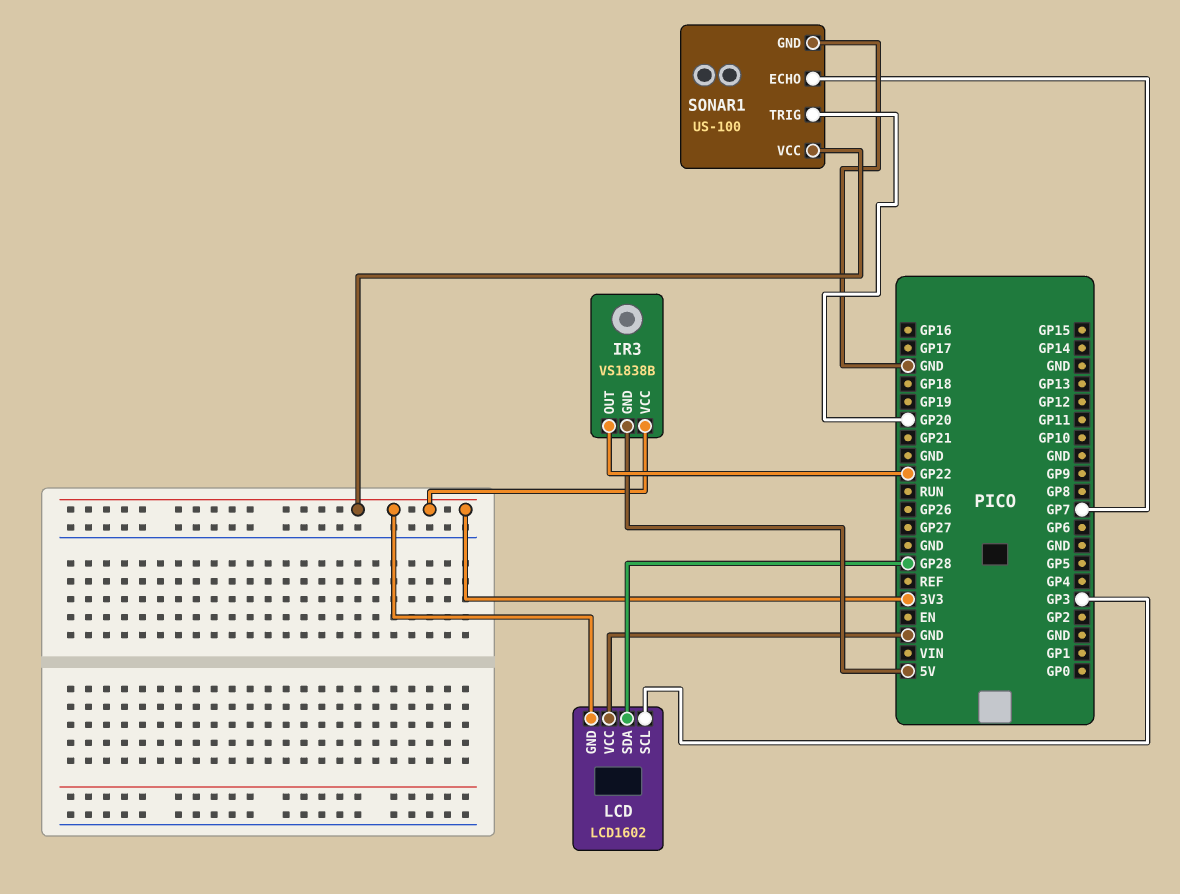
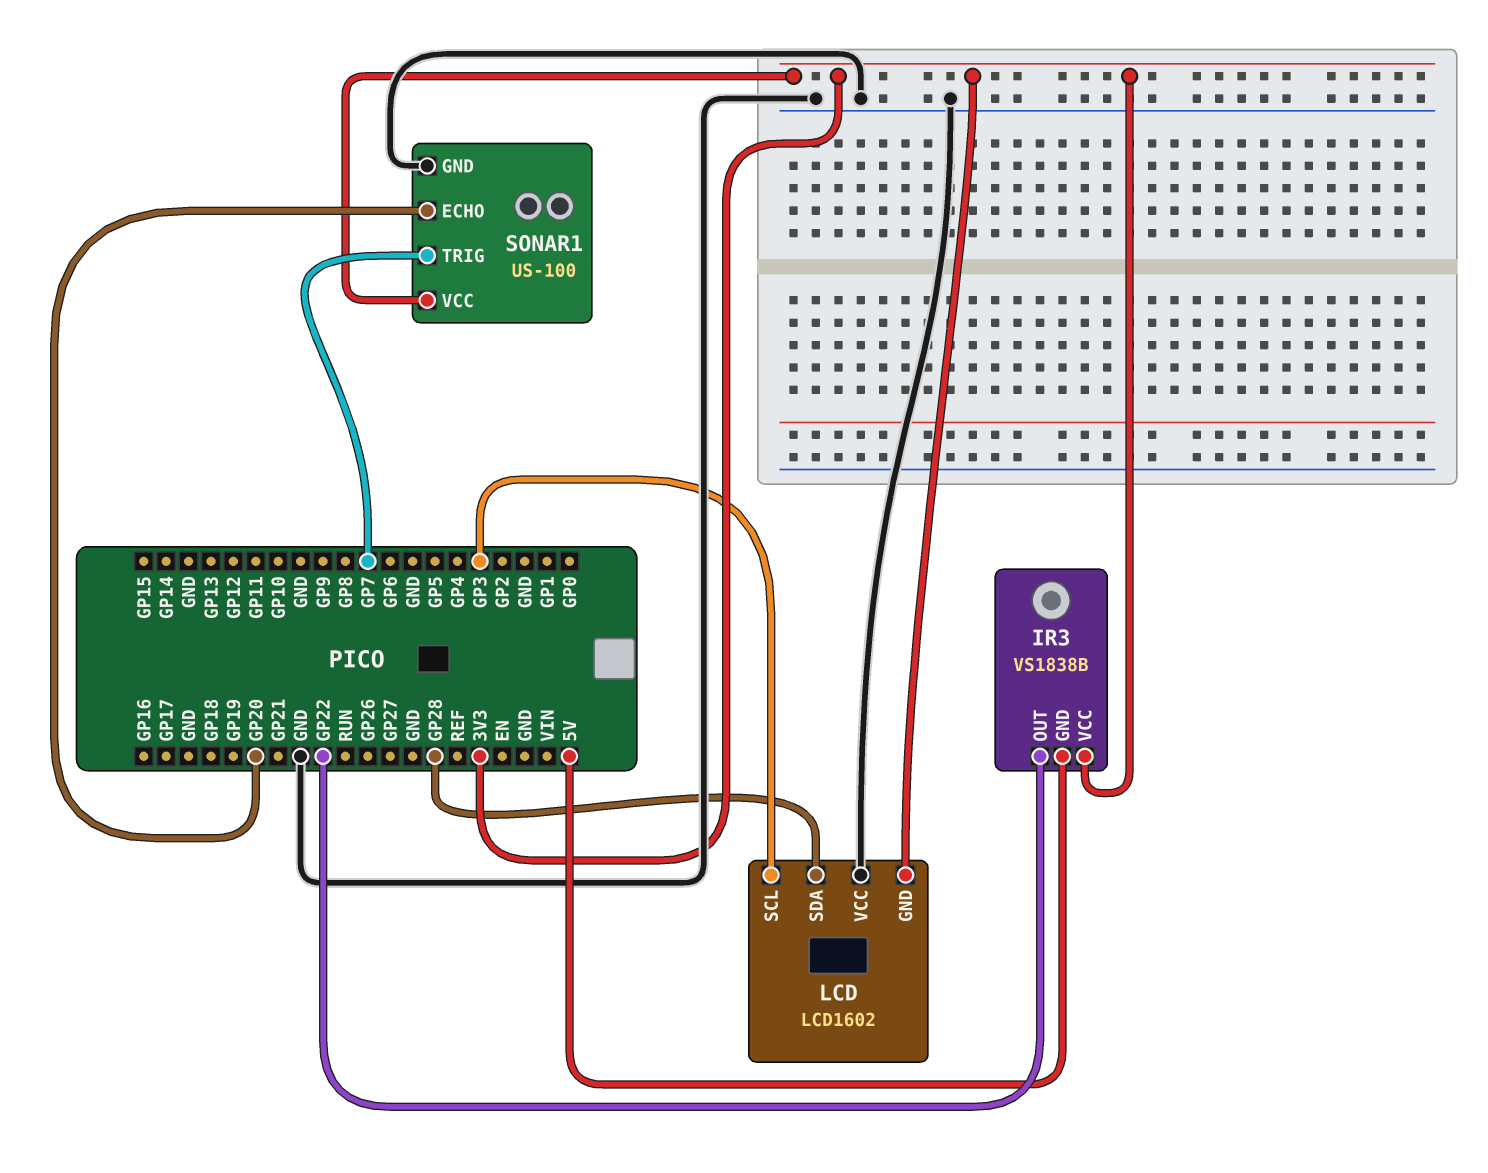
SONAR1 pin ECHO: GP7 -> GP20
SONAR1 pin TRIG: GP20 -> GP7

